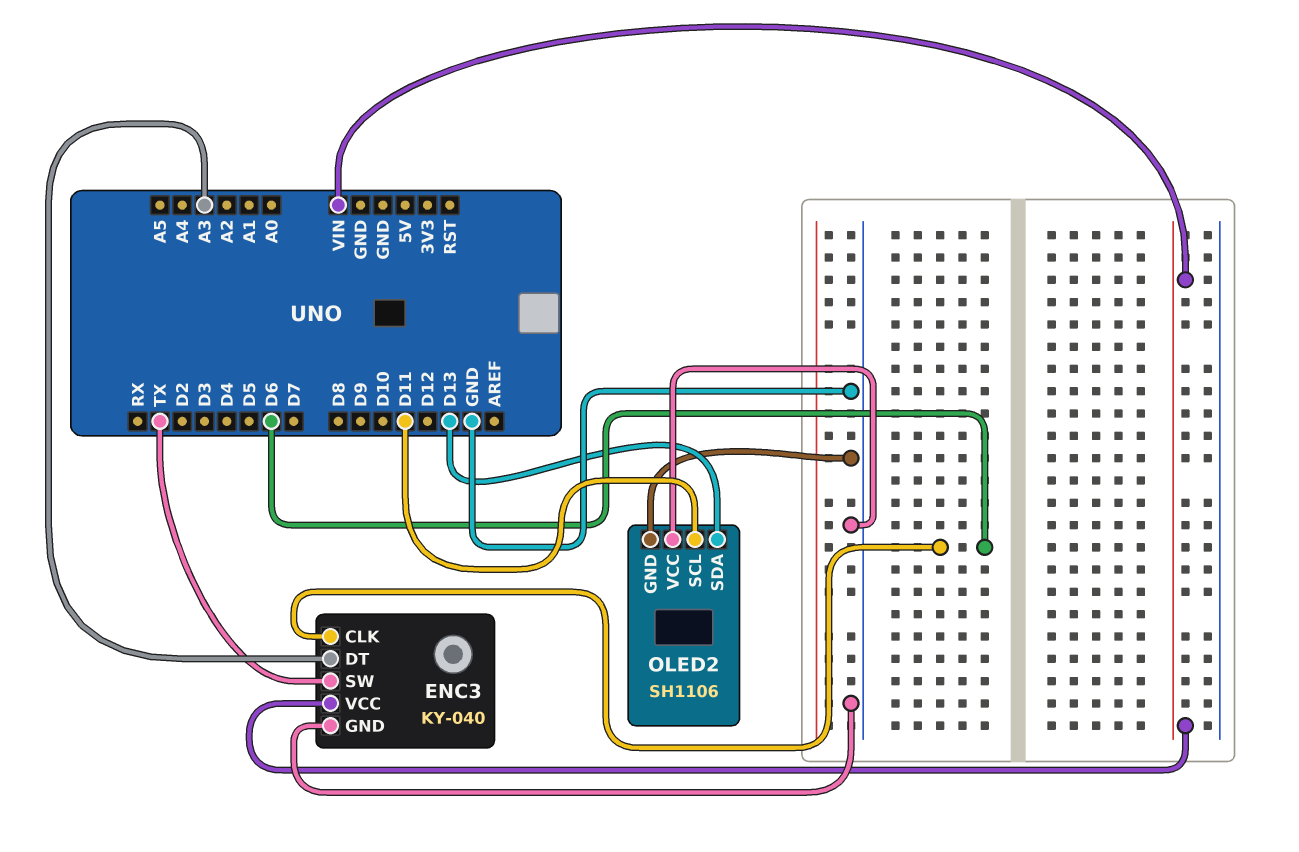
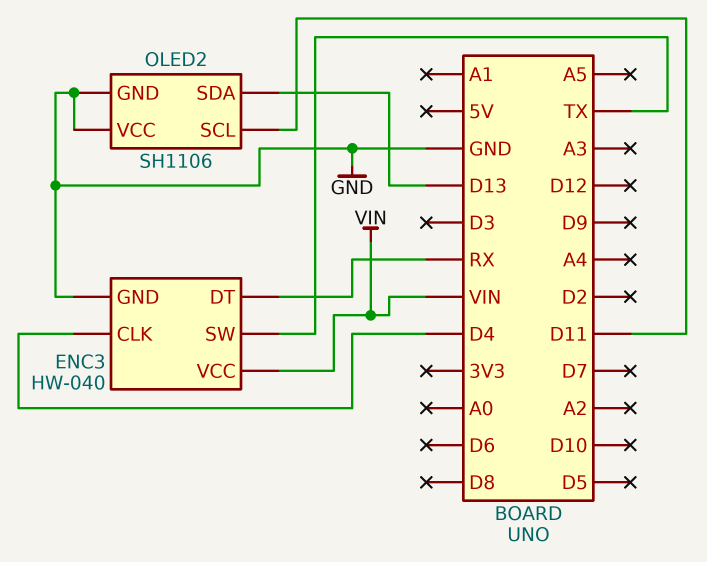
ENC3: KY-040 -> HW-040
ENC3 pin CLK: D6 -> D4
ENC3 pin DT: A3 -> RX

